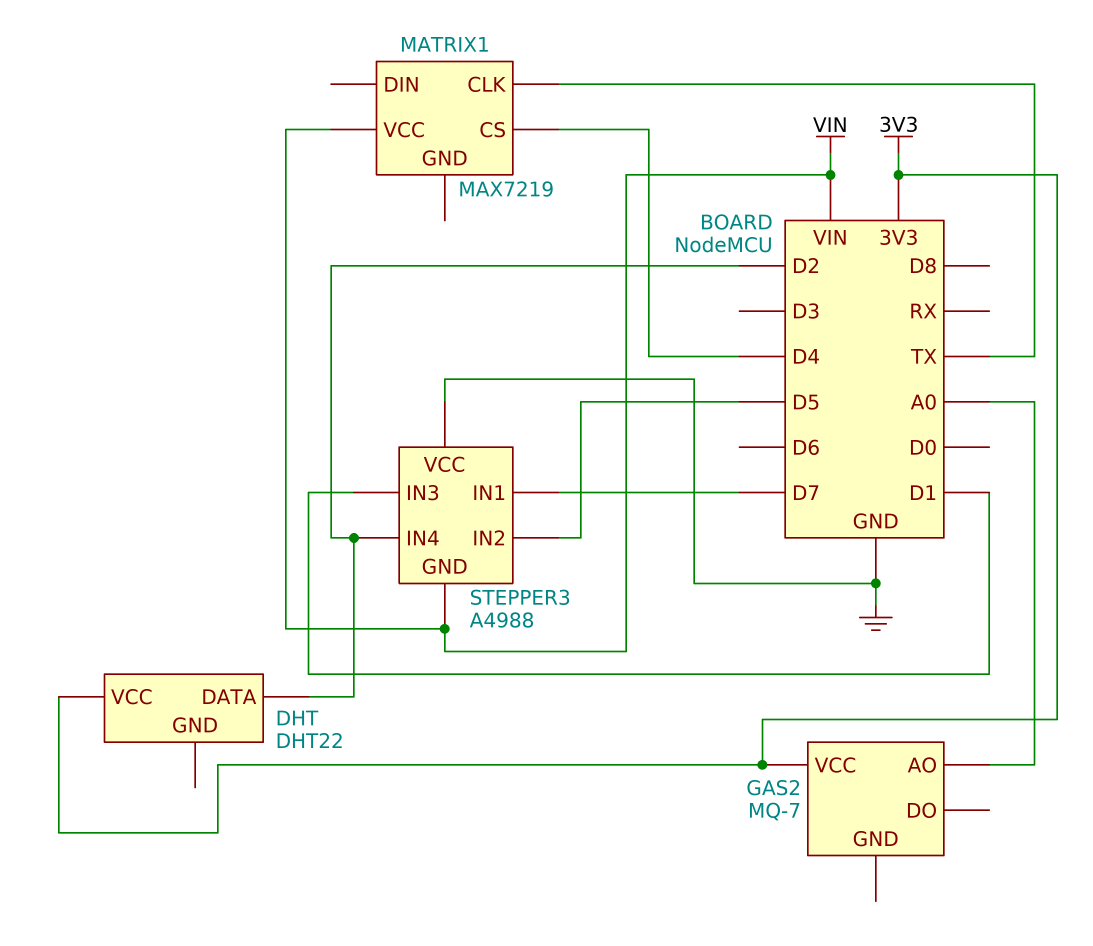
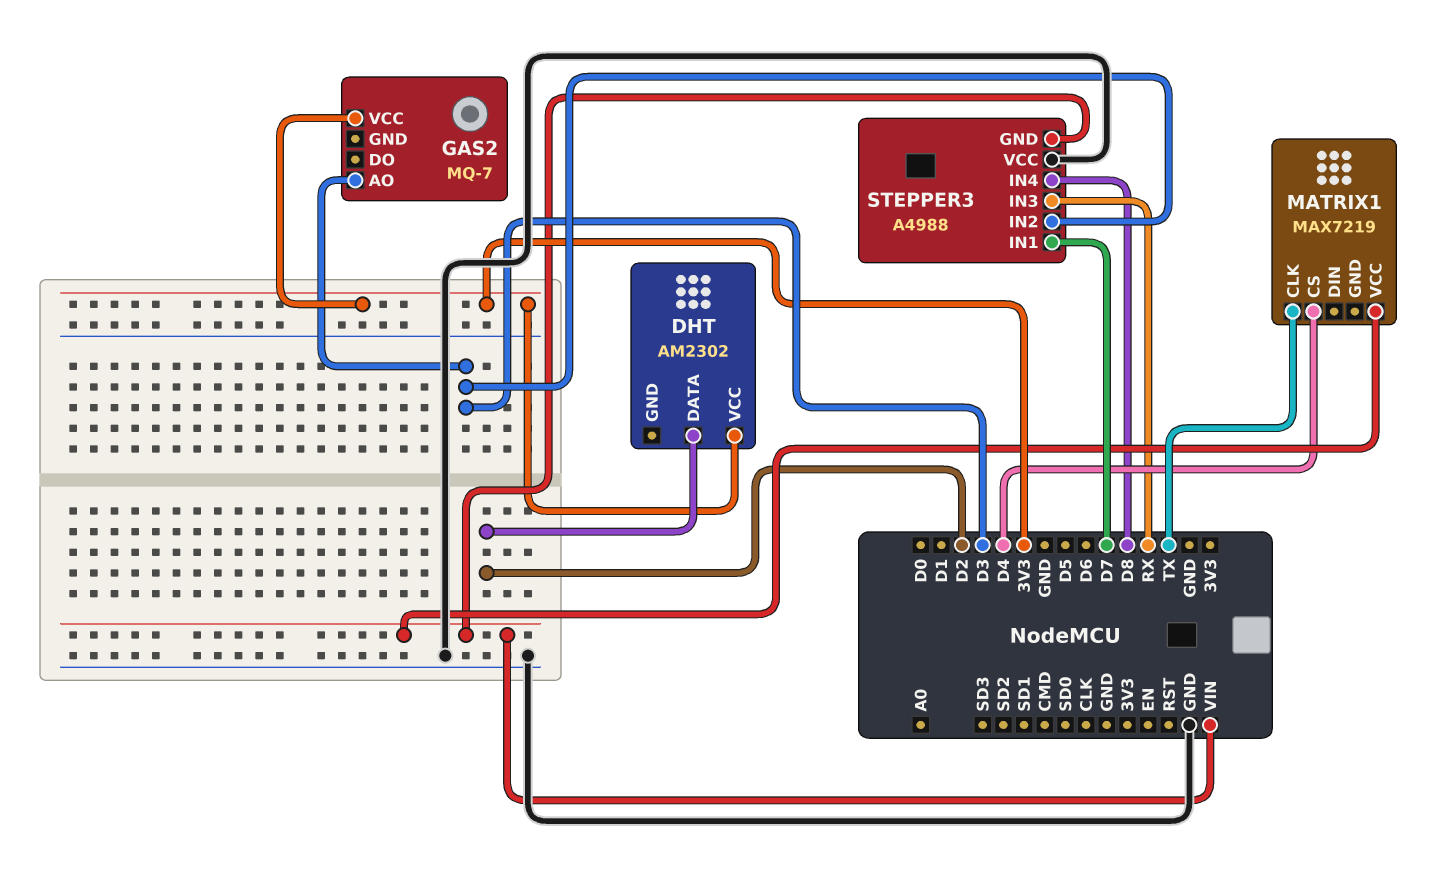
DHT: DHT22 -> AM2302
GAS2 pin AO: A0 -> D3
STEPPER3 pin IN2: D5 -> D3
STEPPER3 pin IN3: D1 -> RX
STEPPER3 pin IN4: D2 -> D8

